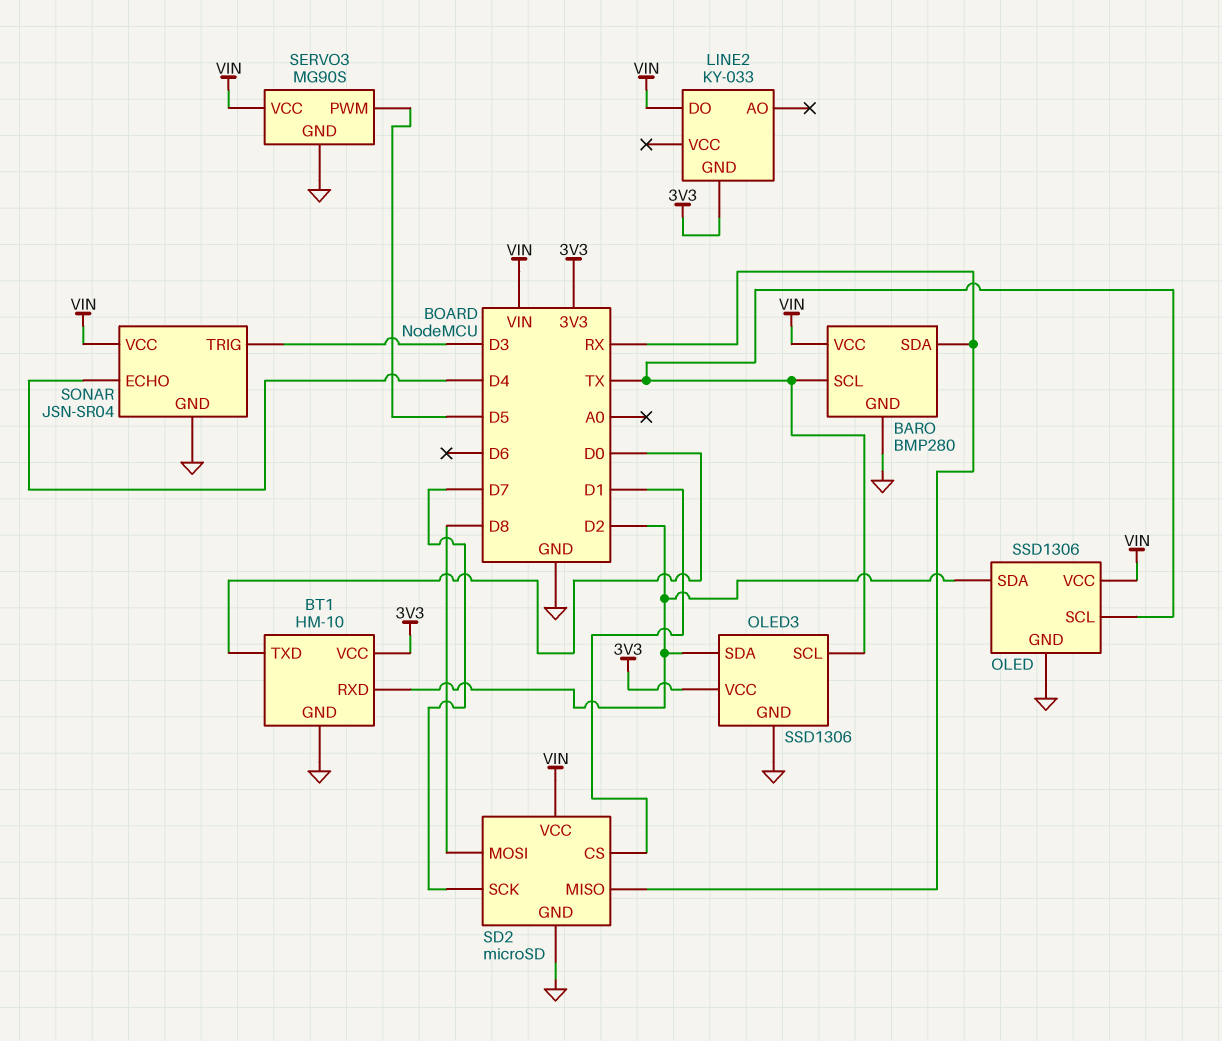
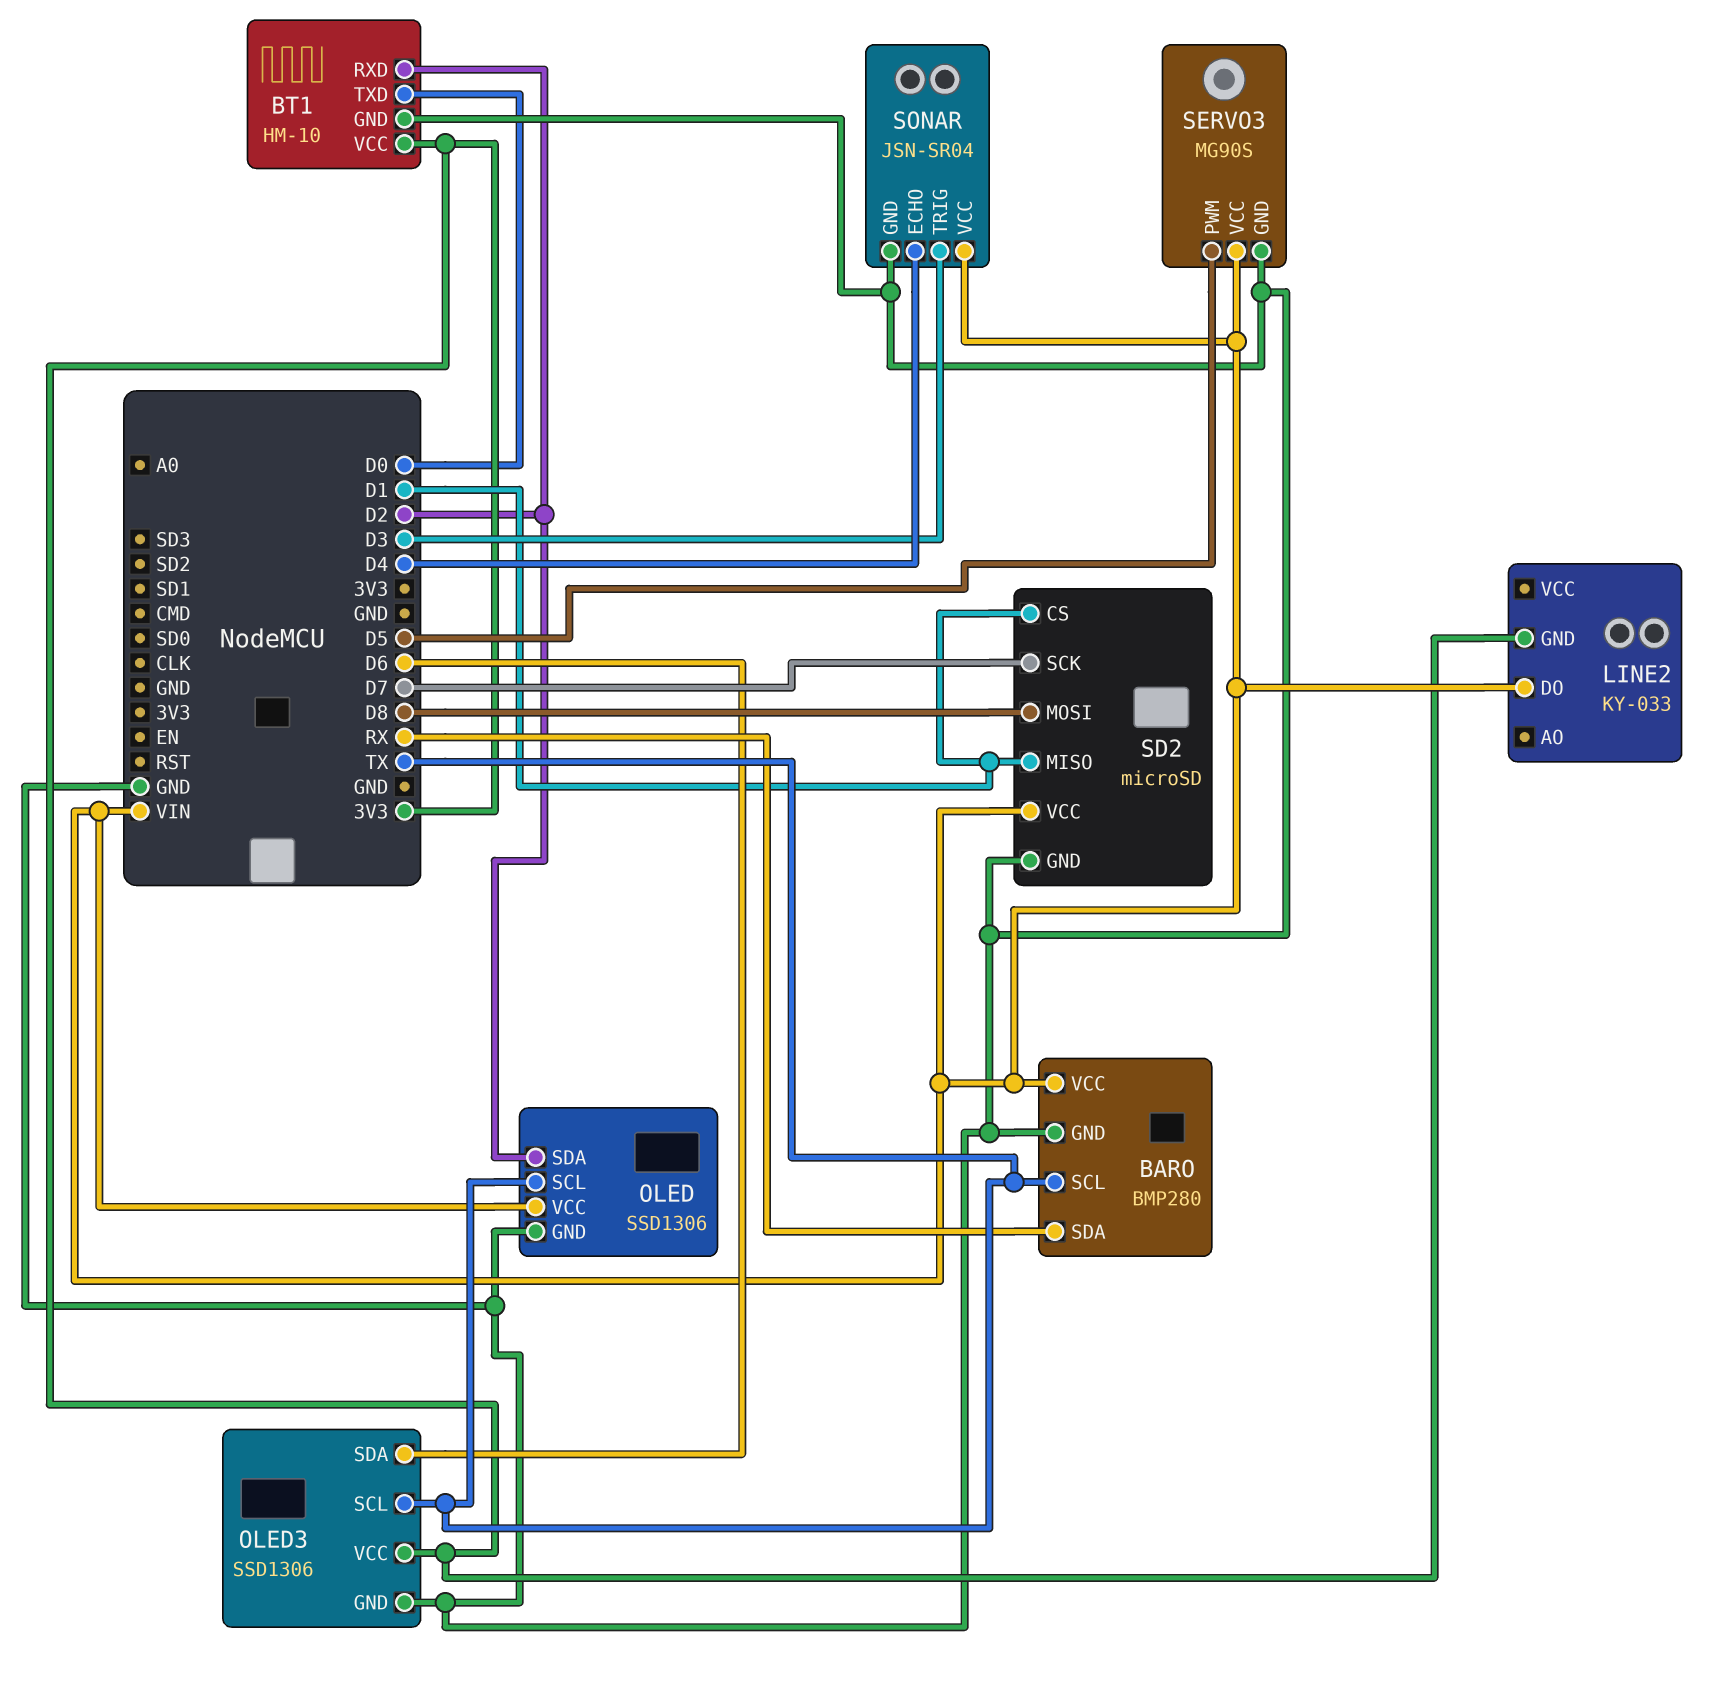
OLED3 pin SDA: D2 -> D6
SD2 pin MISO: RX -> D1

